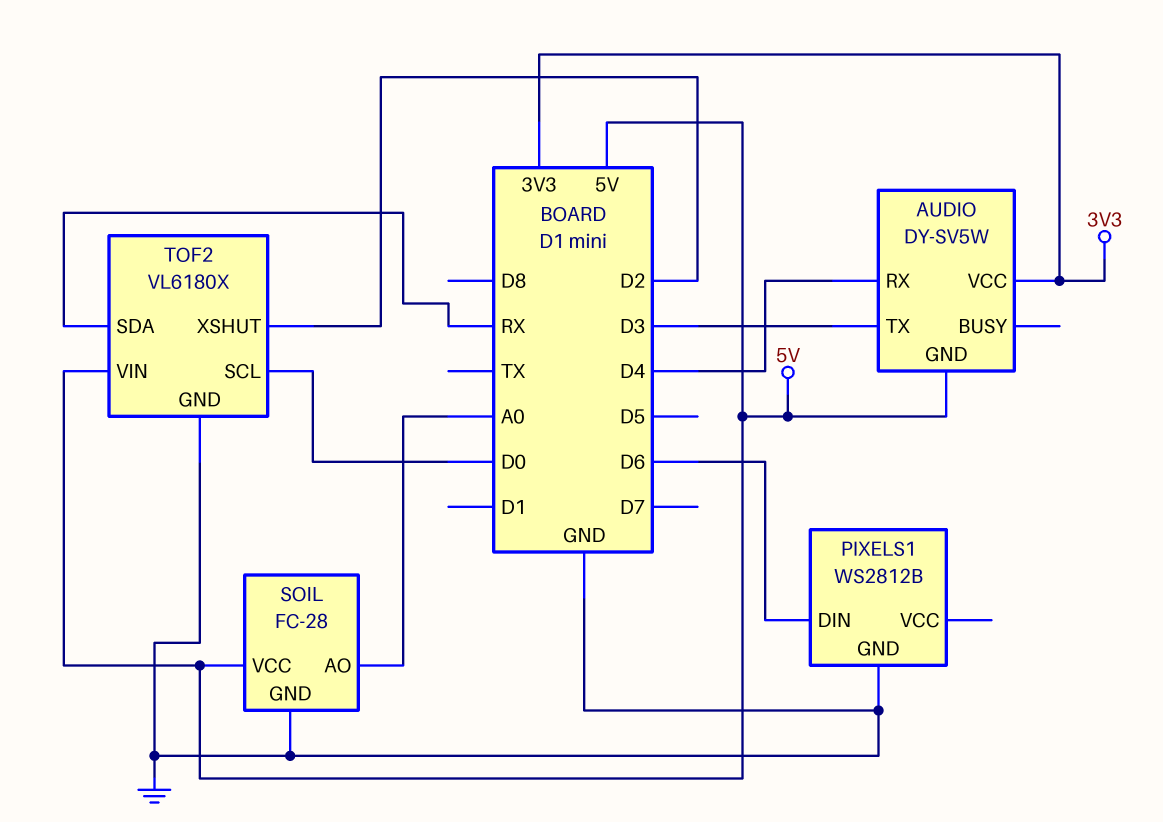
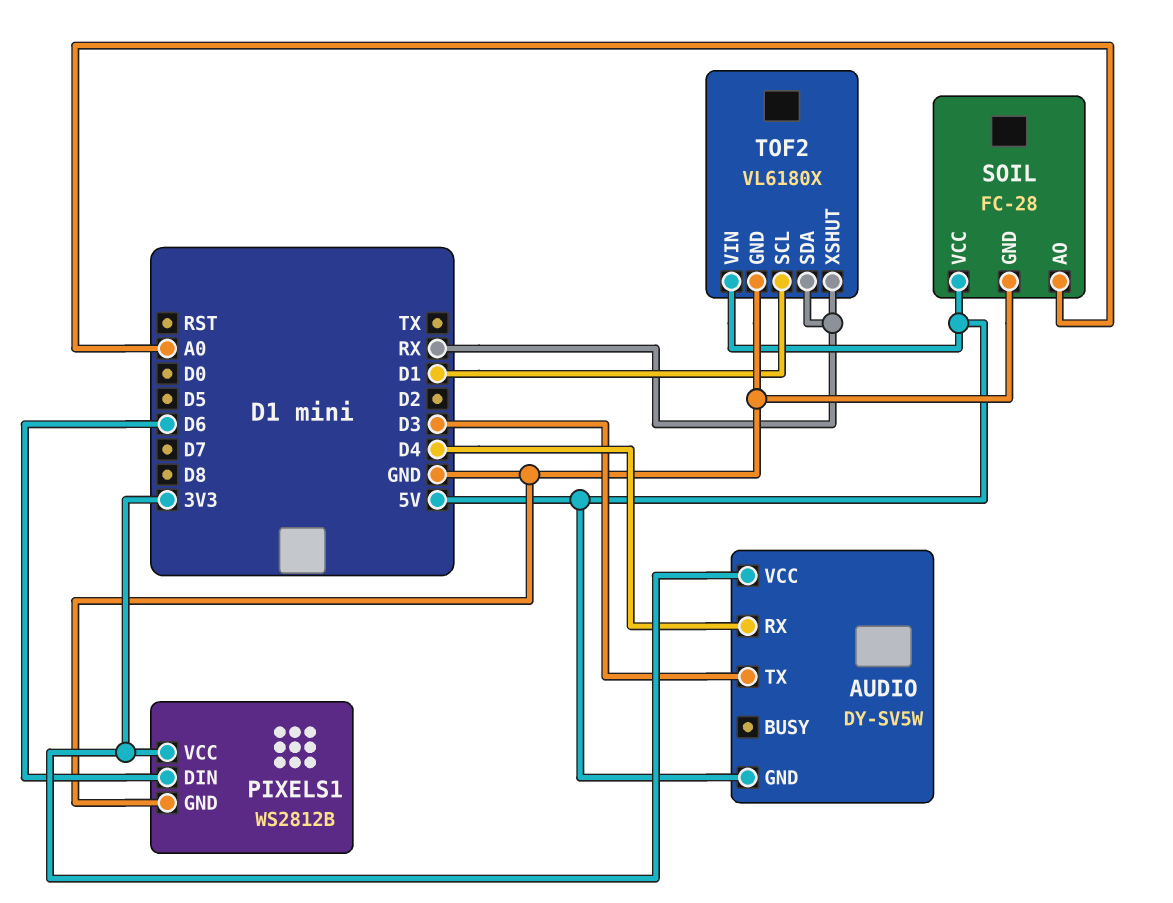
PIXELS1 pin VCC: none -> 3V3
TOF2 pin SCL: D0 -> D1
TOF2 pin XSHUT: D2 -> RX

